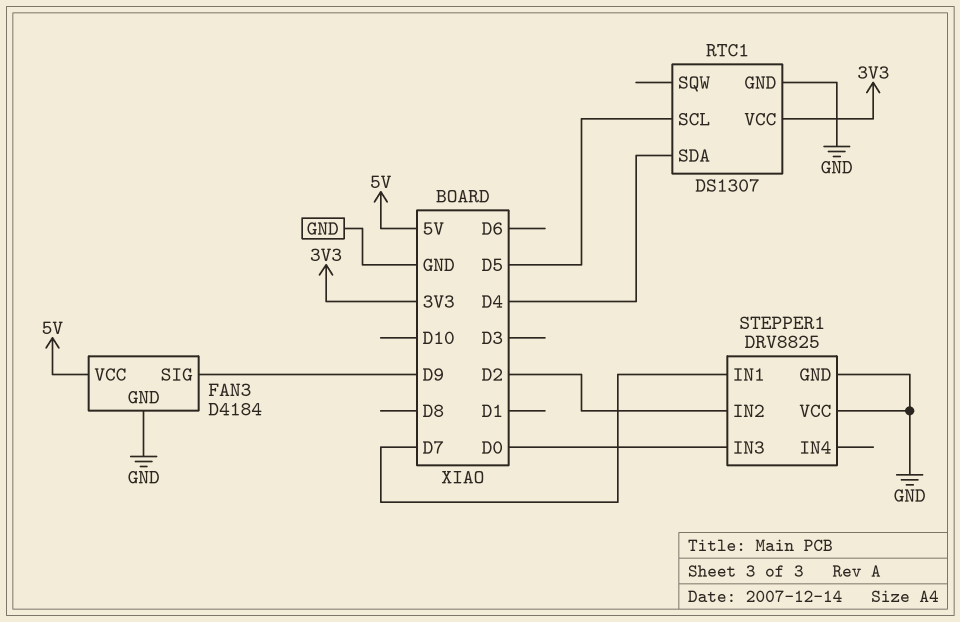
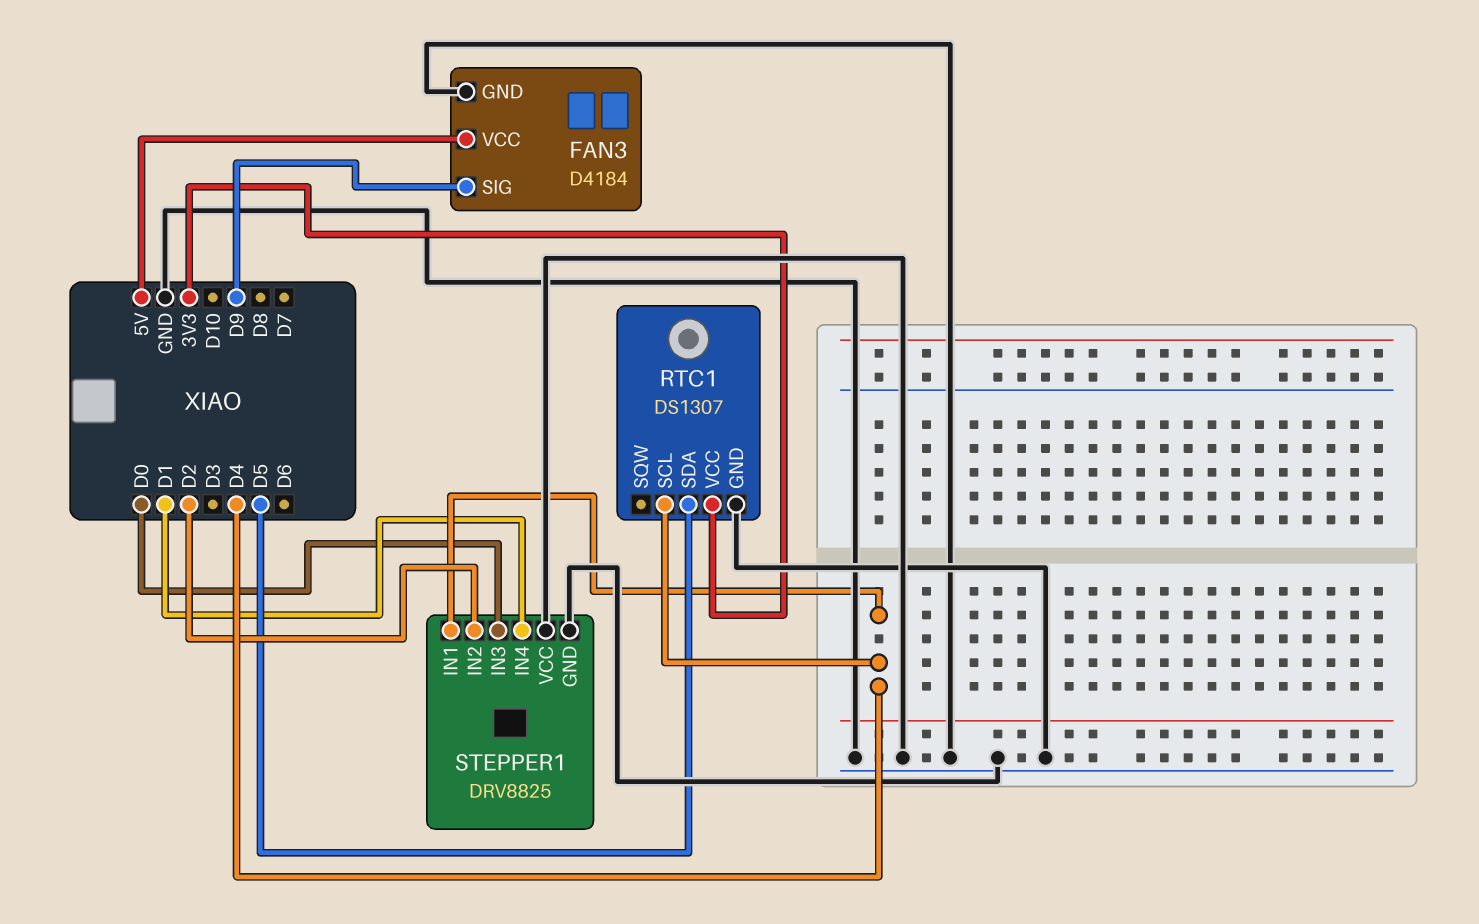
RTC1 pin SCL: D5 -> D4
RTC1 pin SDA: D4 -> D5
STEPPER1 pin IN1: D7 -> D4
STEPPER1 pin IN4: none -> D1

